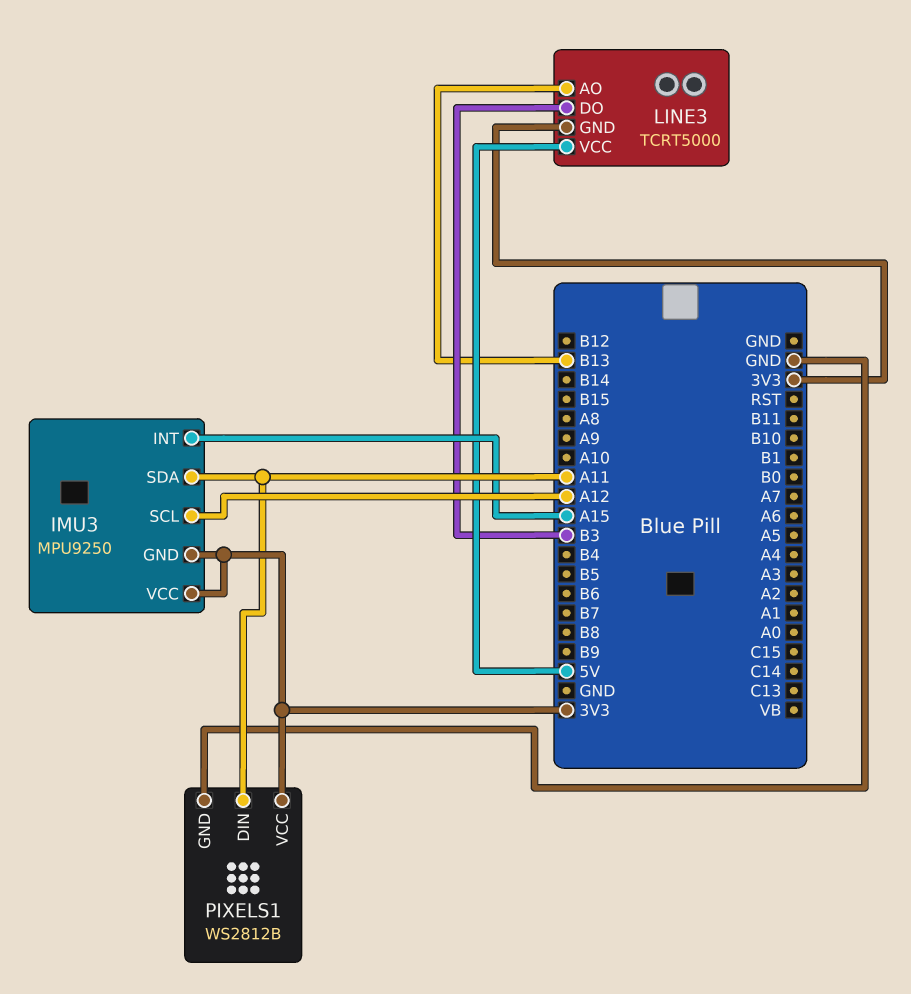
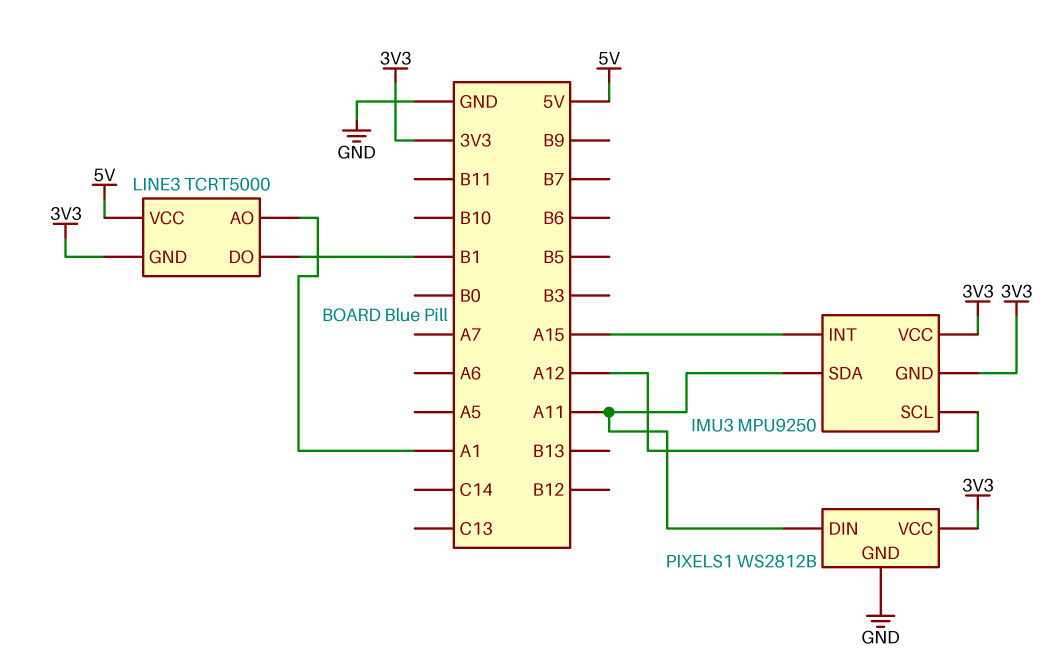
LINE3 pin AO: B13 -> A1
LINE3 pin DO: B3 -> B1

